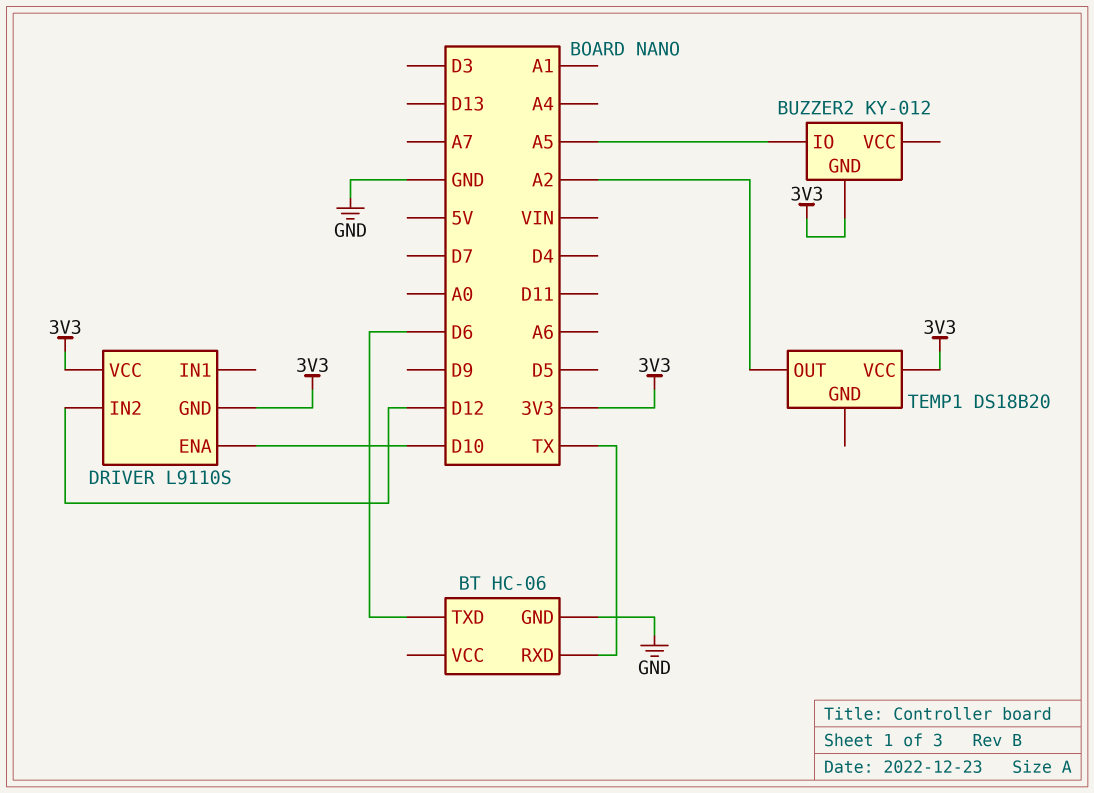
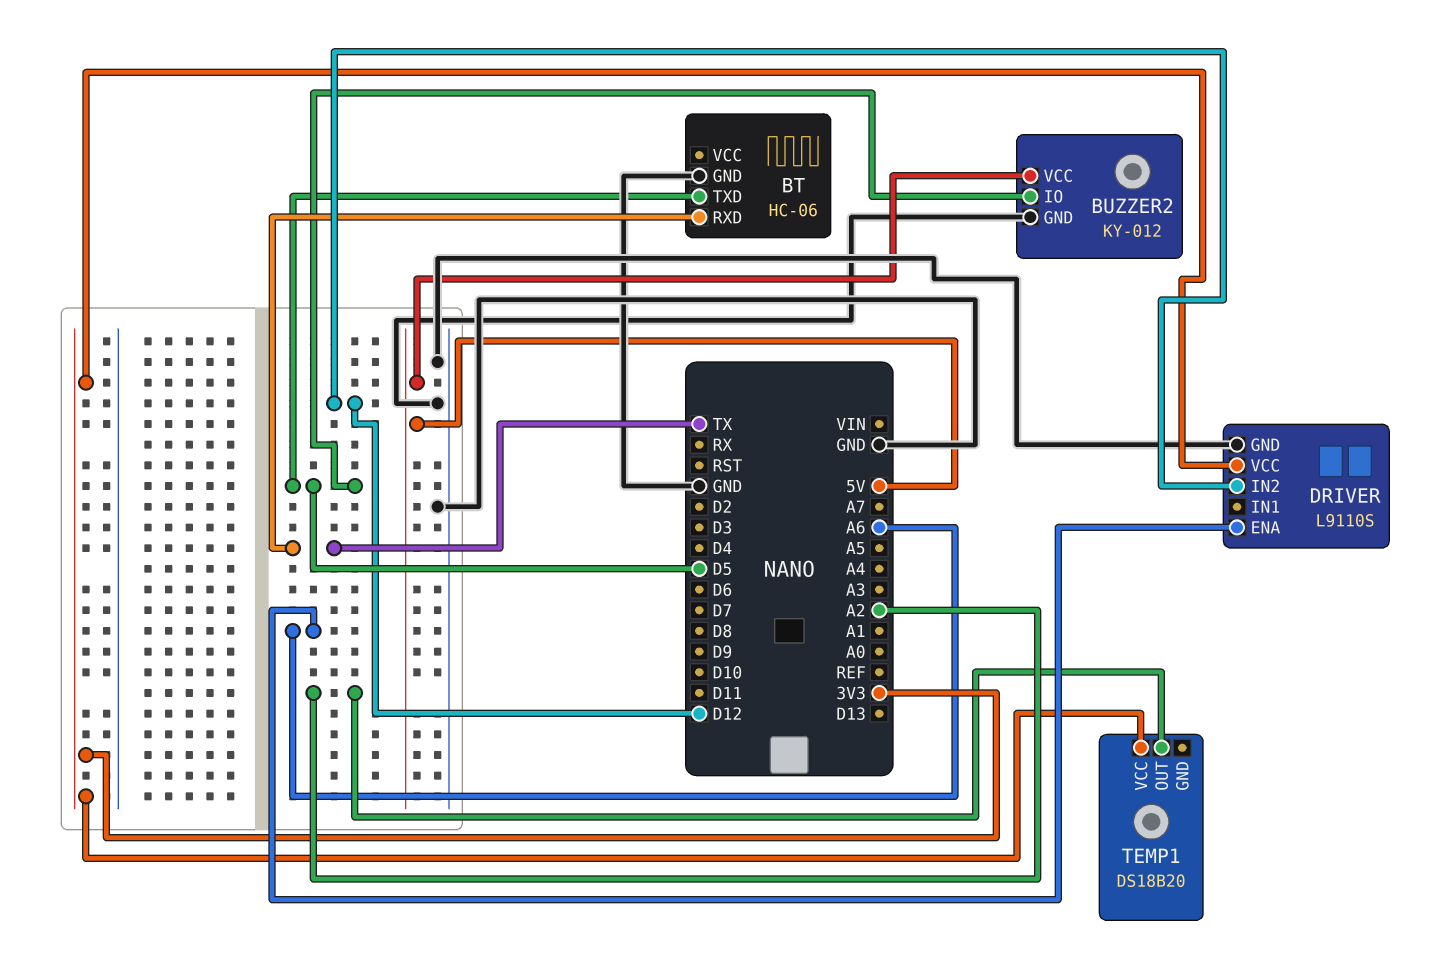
BT pin TXD: D6 -> D5
BUZZER2 pin GND: 3V3 -> GND
BUZZER2 pin IO: A5 -> D5
BUZZER2 pin VCC: none -> 5V
DRIVER pin ENA: D10 -> A6
DRIVER pin GND: 3V3 -> GND

